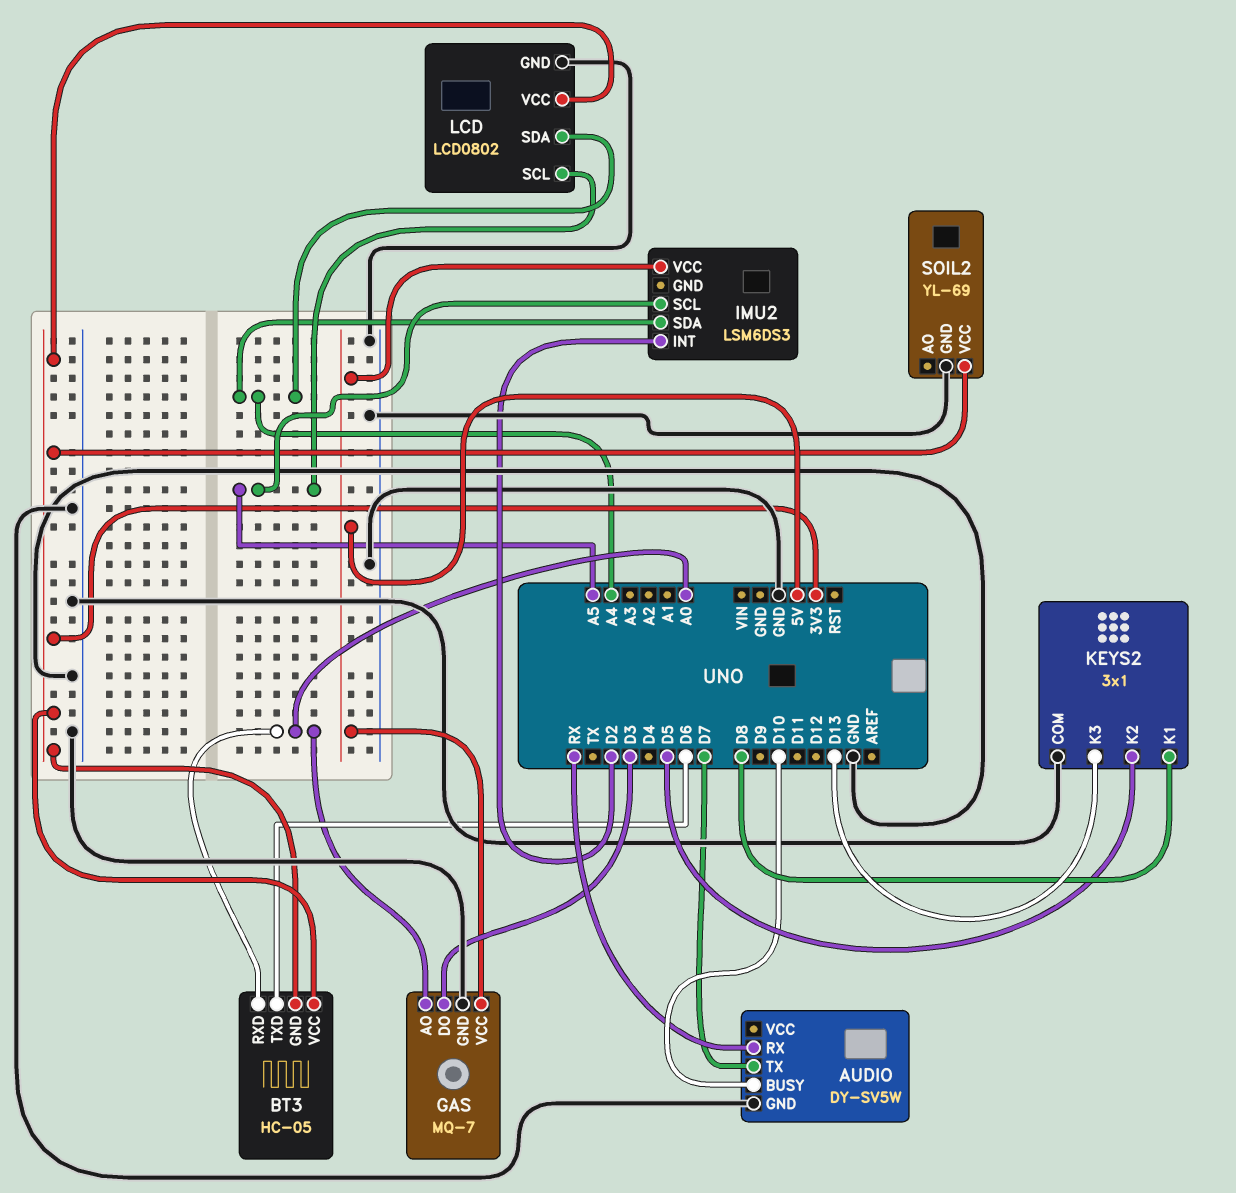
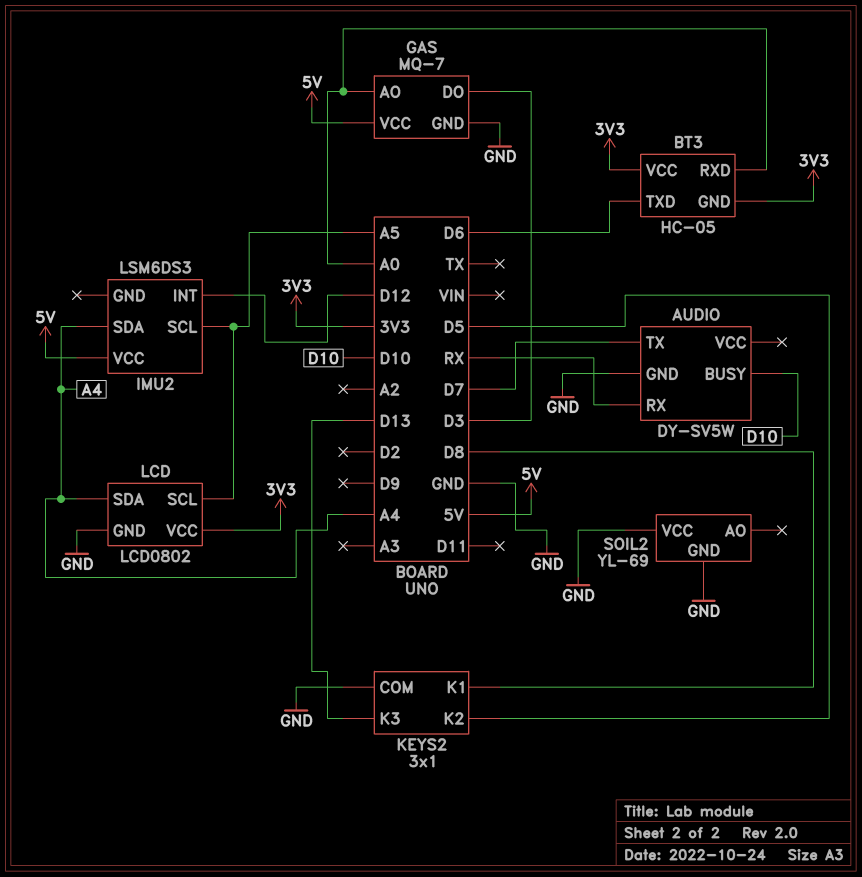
IMU2 pin INT: D2 -> D12
SOIL2 pin VCC: 3V3 -> GND

